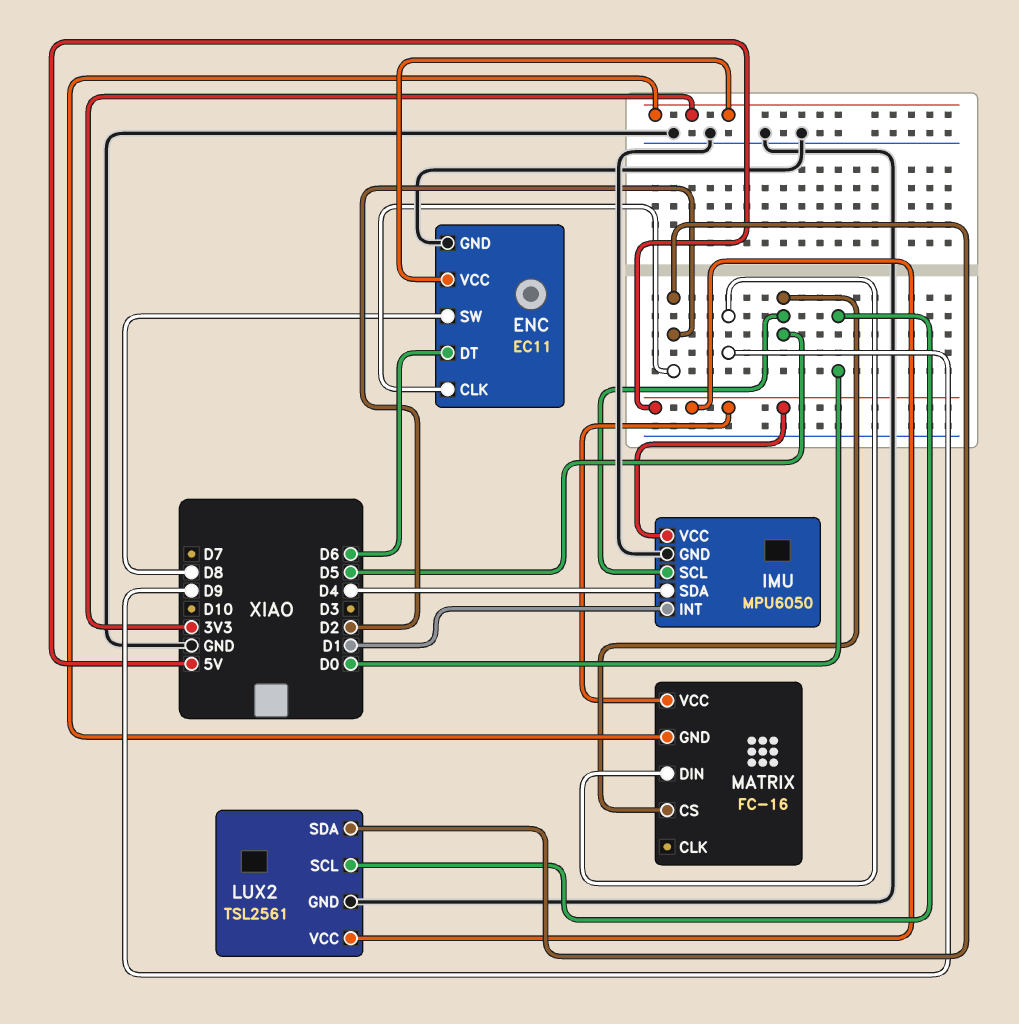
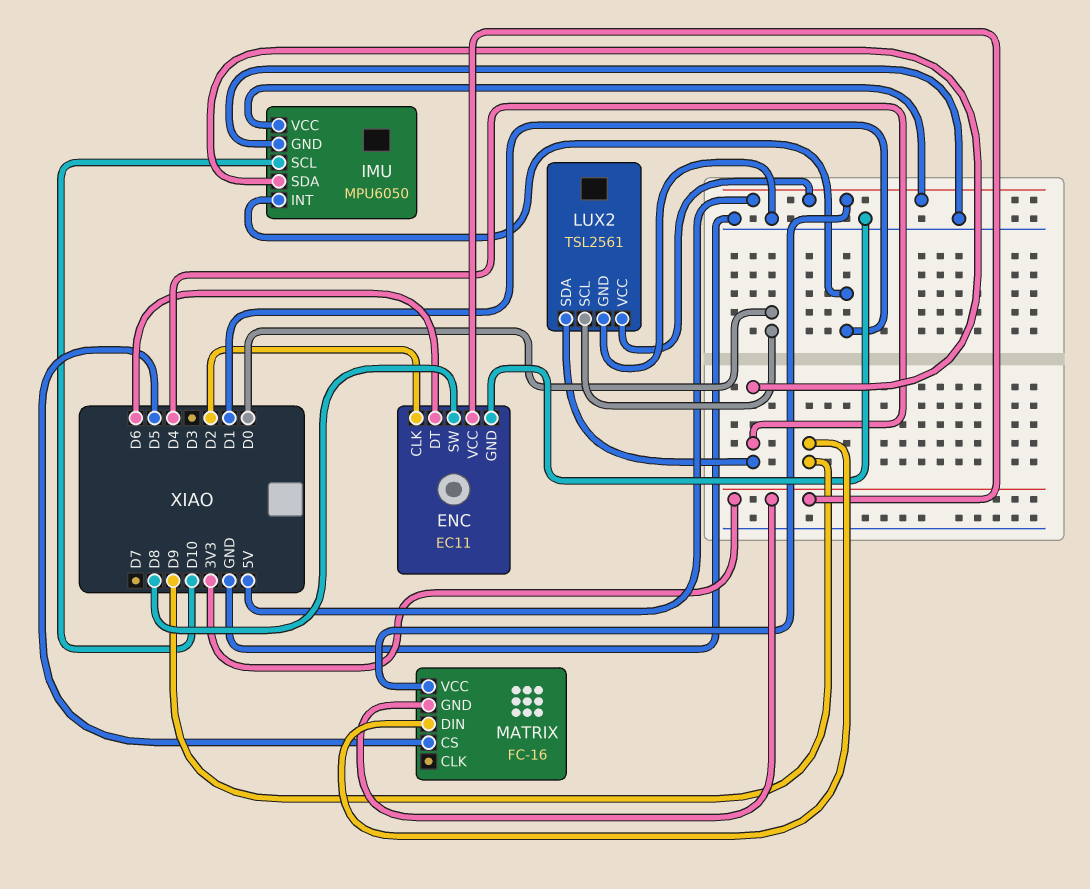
IMU pin SCL: D5 -> D10
LUX2 pin SDA: D2 -> D4

